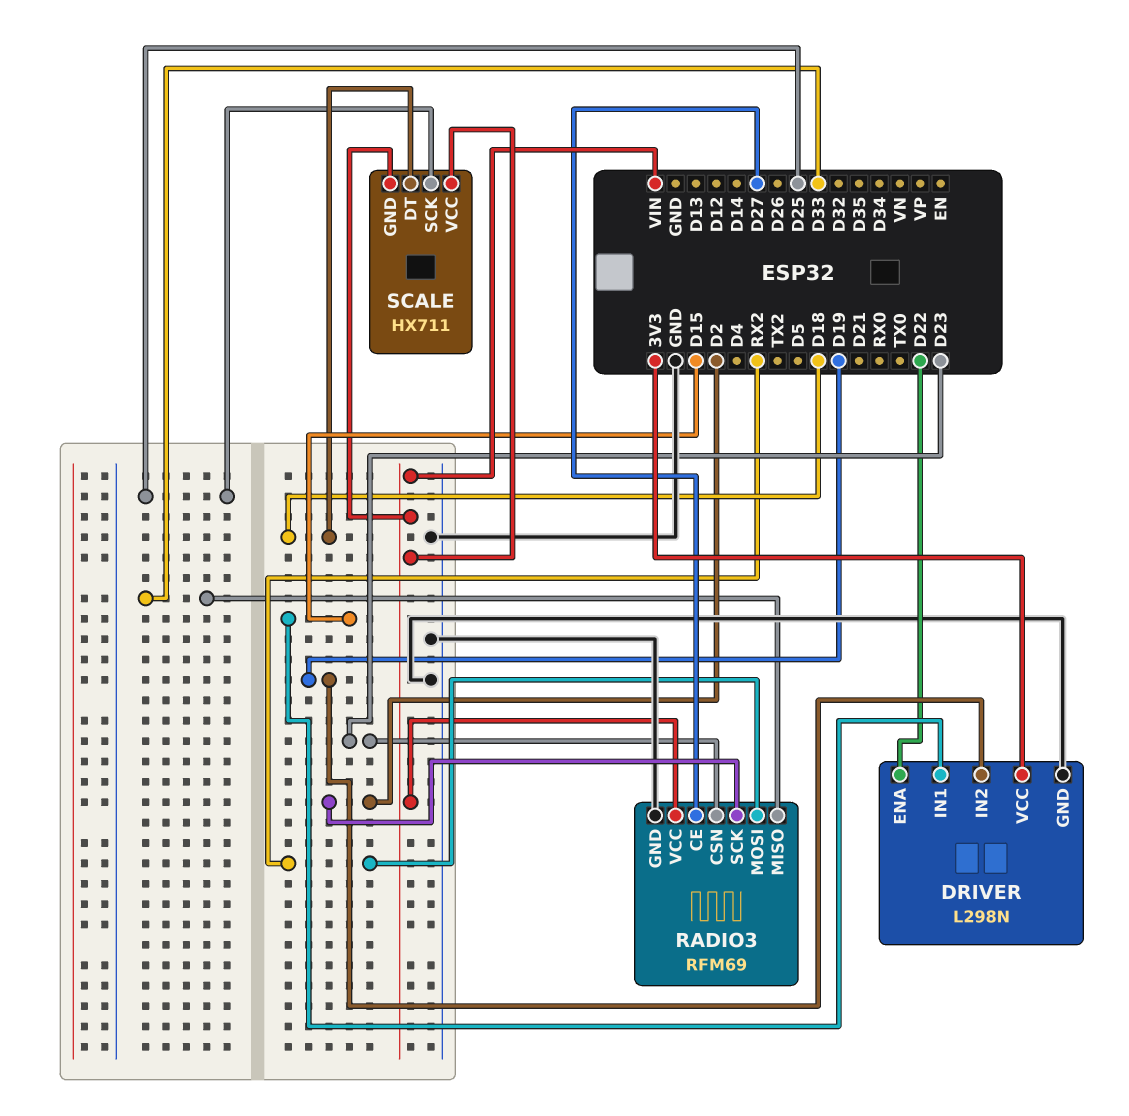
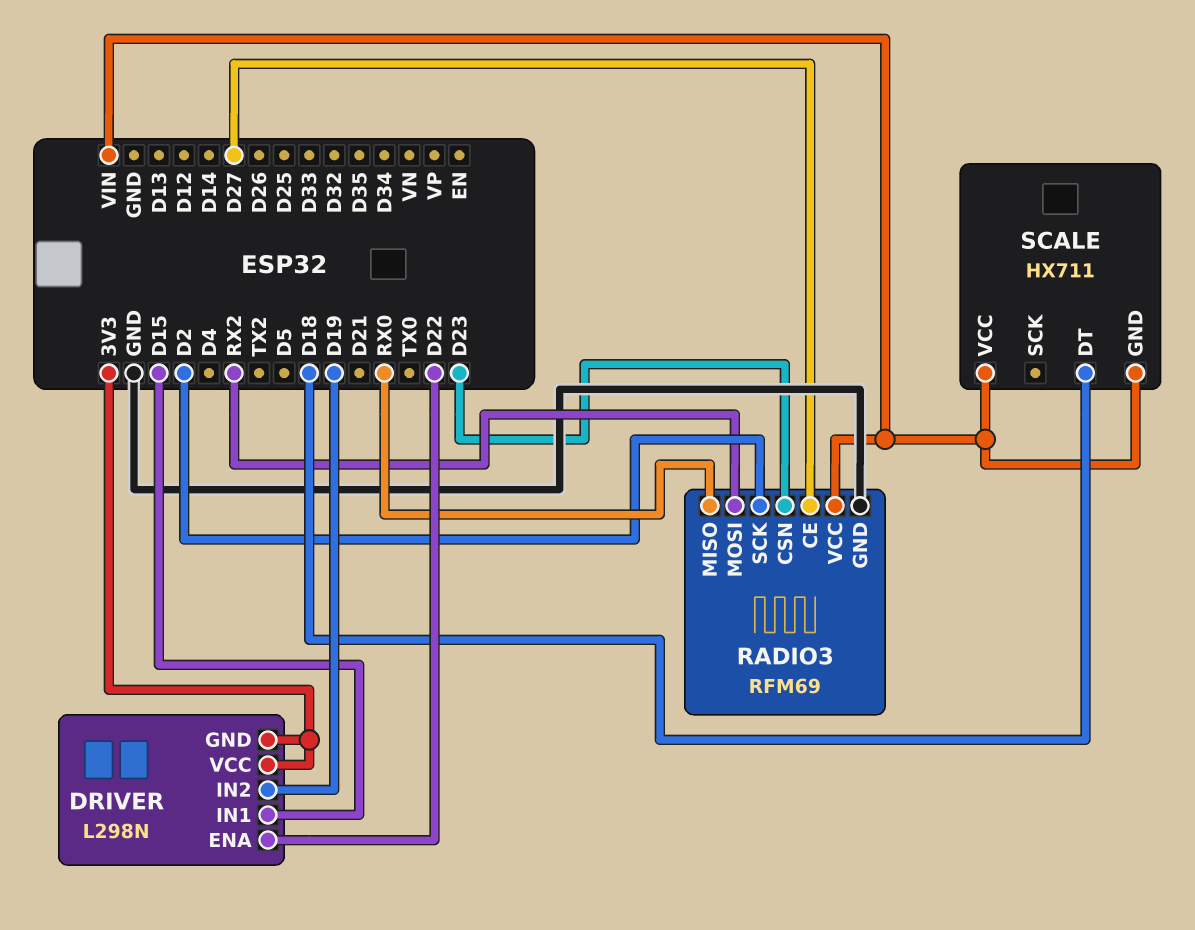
DRIVER pin GND: GND -> 3V3
RADIO3 pin MISO: D33 -> RX0
SCALE pin SCK: D25 -> none

